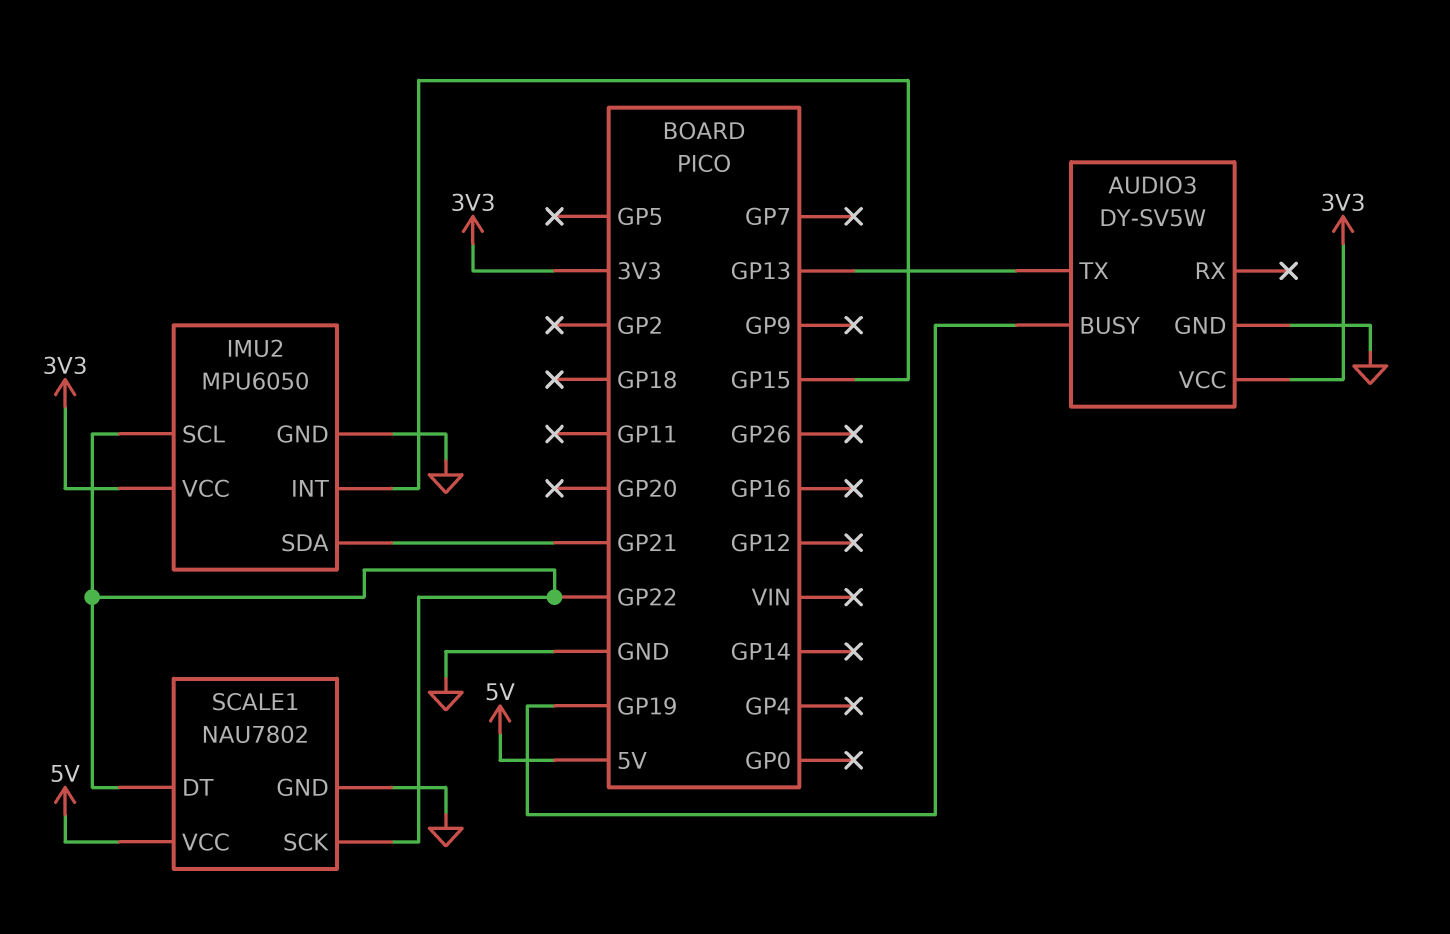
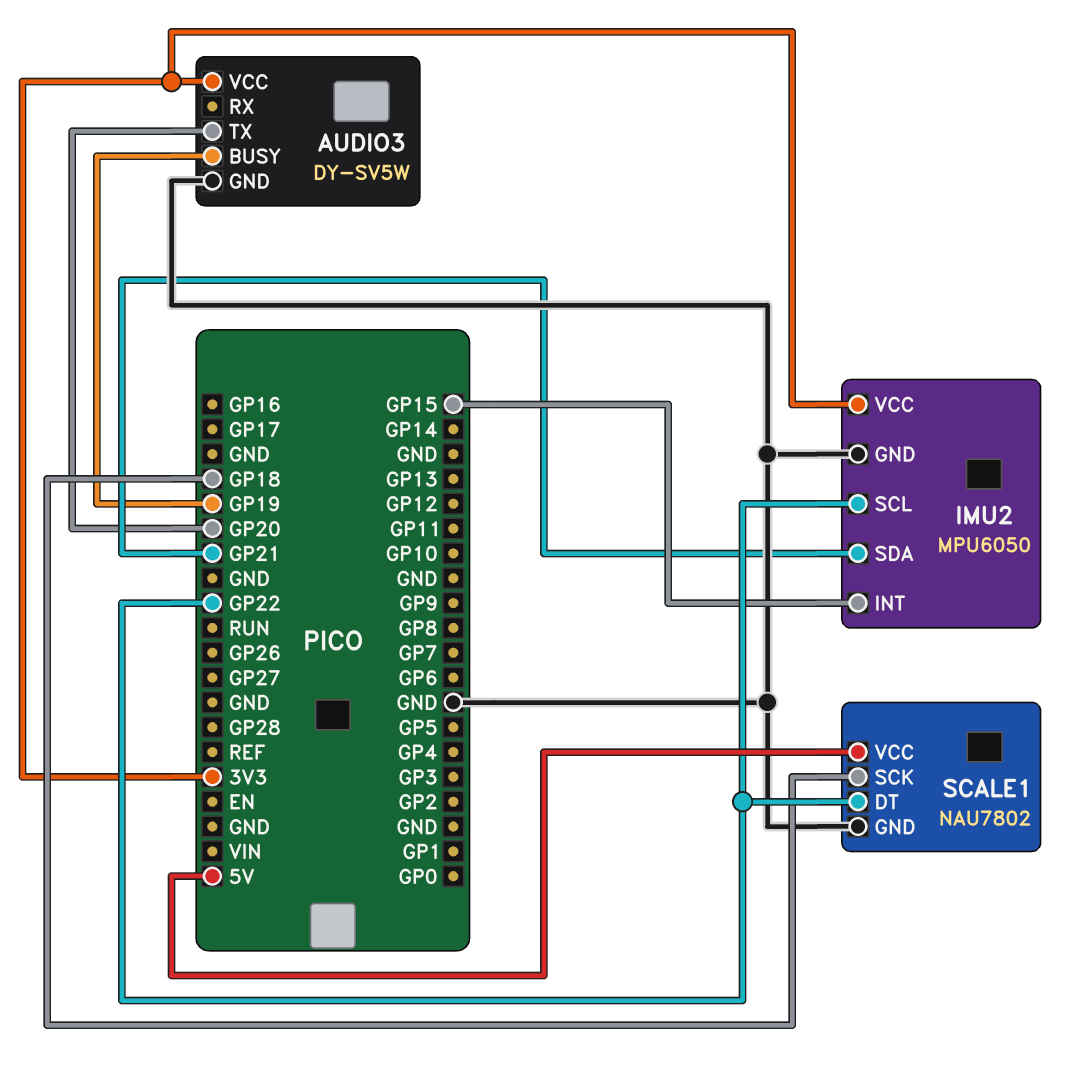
AUDIO3 pin TX: GP13 -> GP20
SCALE1 pin SCK: GP22 -> GP18

